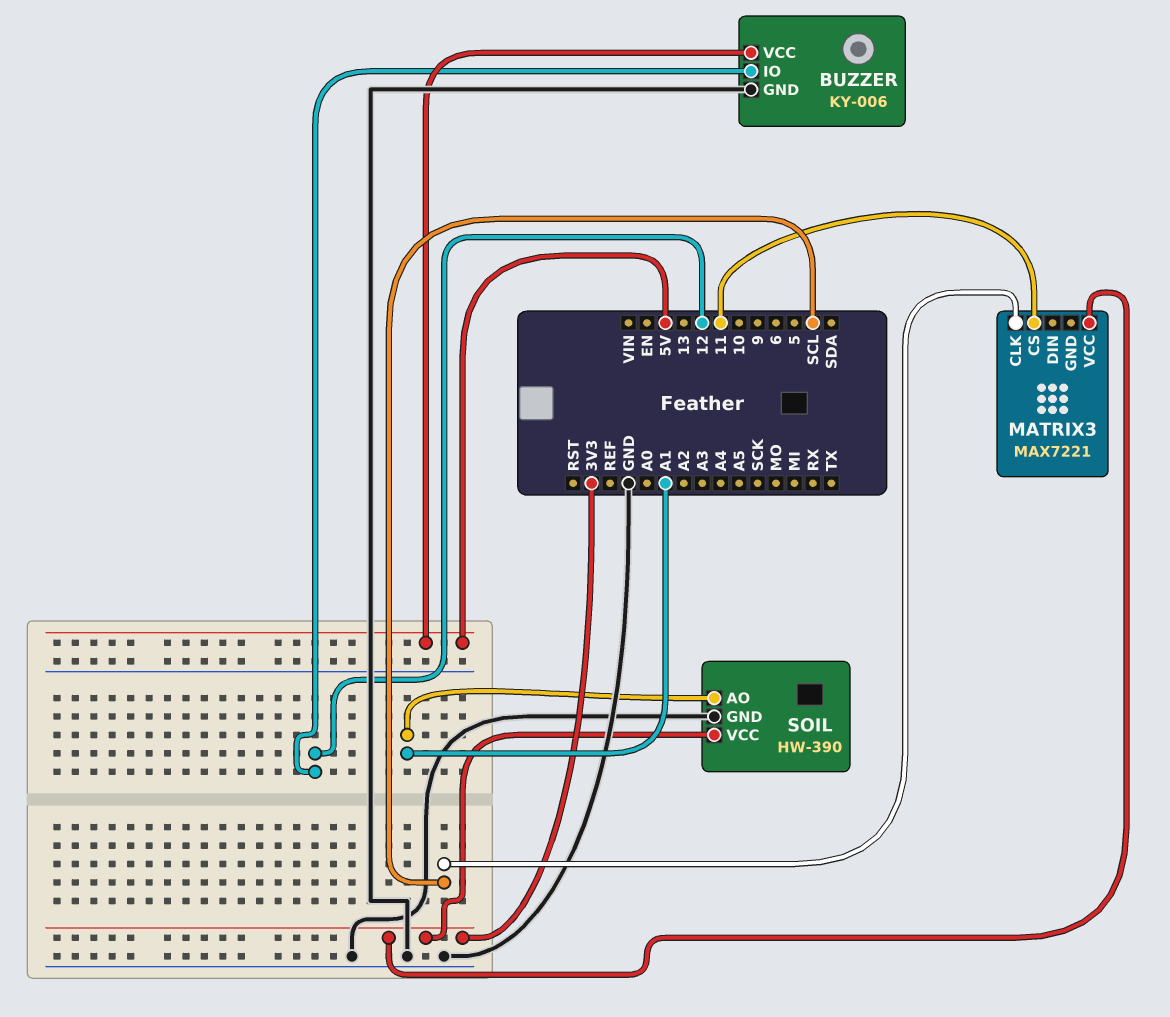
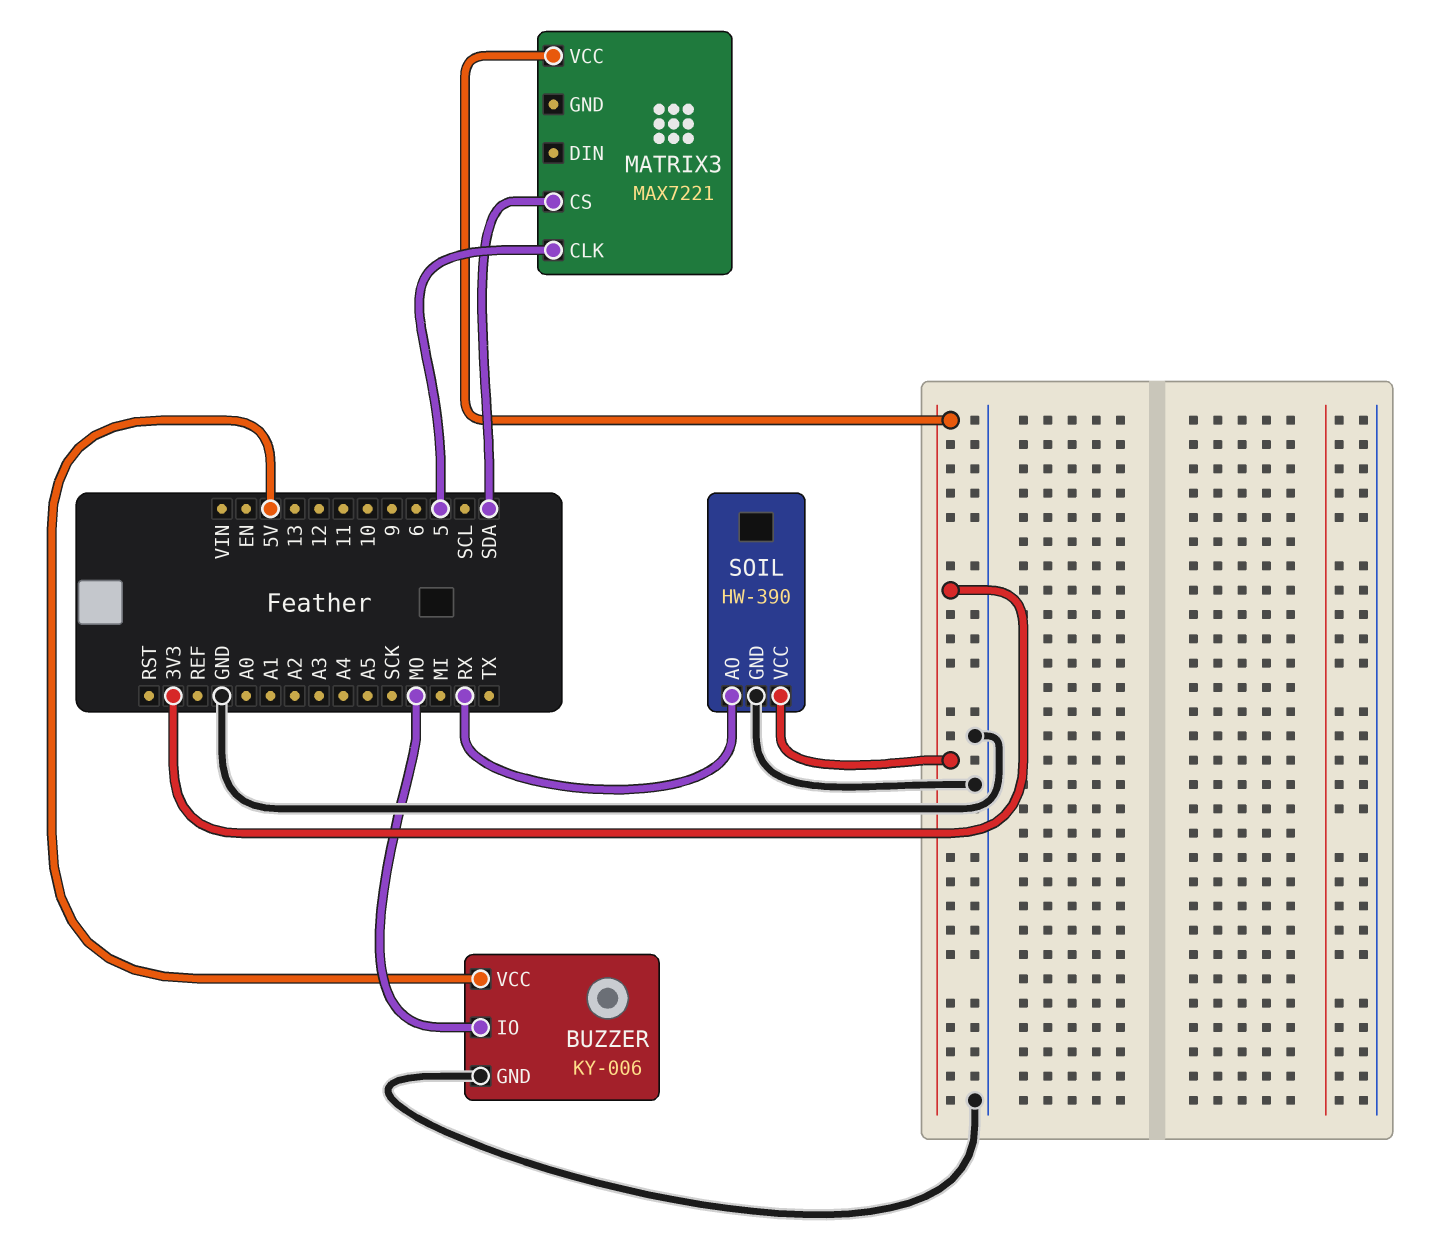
BUZZER pin IO: 12 -> MO
MATRIX3 pin CLK: SCL -> 5
MATRIX3 pin CS: 11 -> SDA
SOIL pin AO: A1 -> RX

